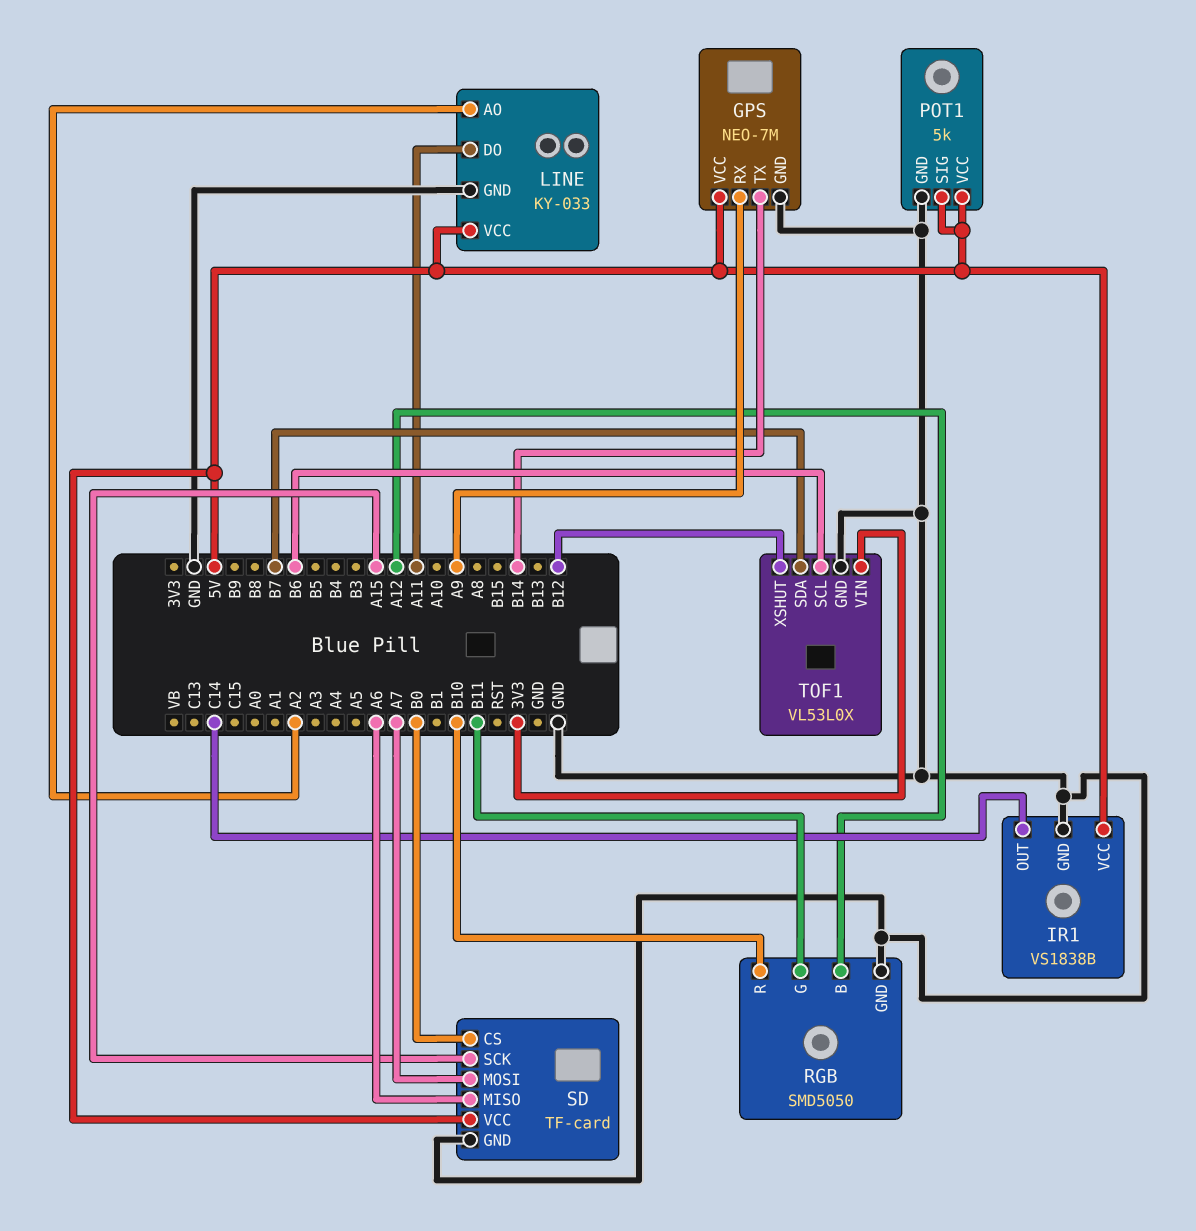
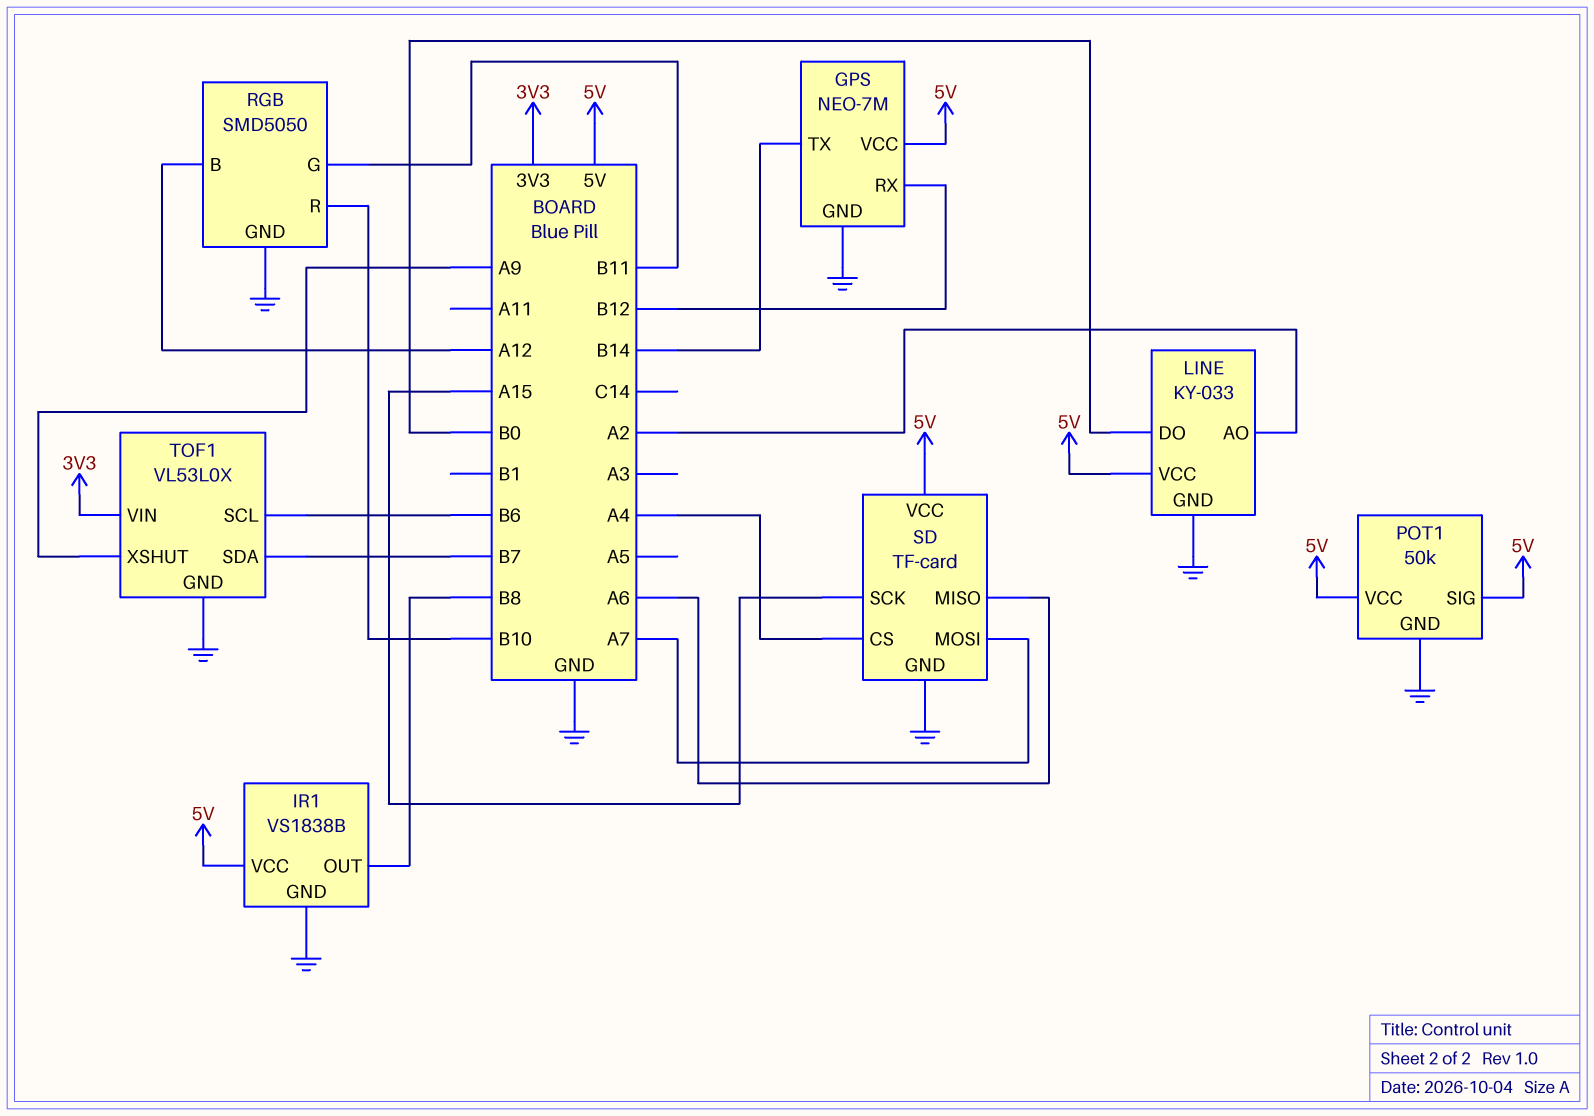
GPS pin RX: A9 -> B12
IR1 pin OUT: C14 -> B8
LINE pin DO: A11 -> B0
POT1: 5k -> 50k
SD pin CS: B0 -> A4
TOF1 pin XSHUT: B12 -> A9

